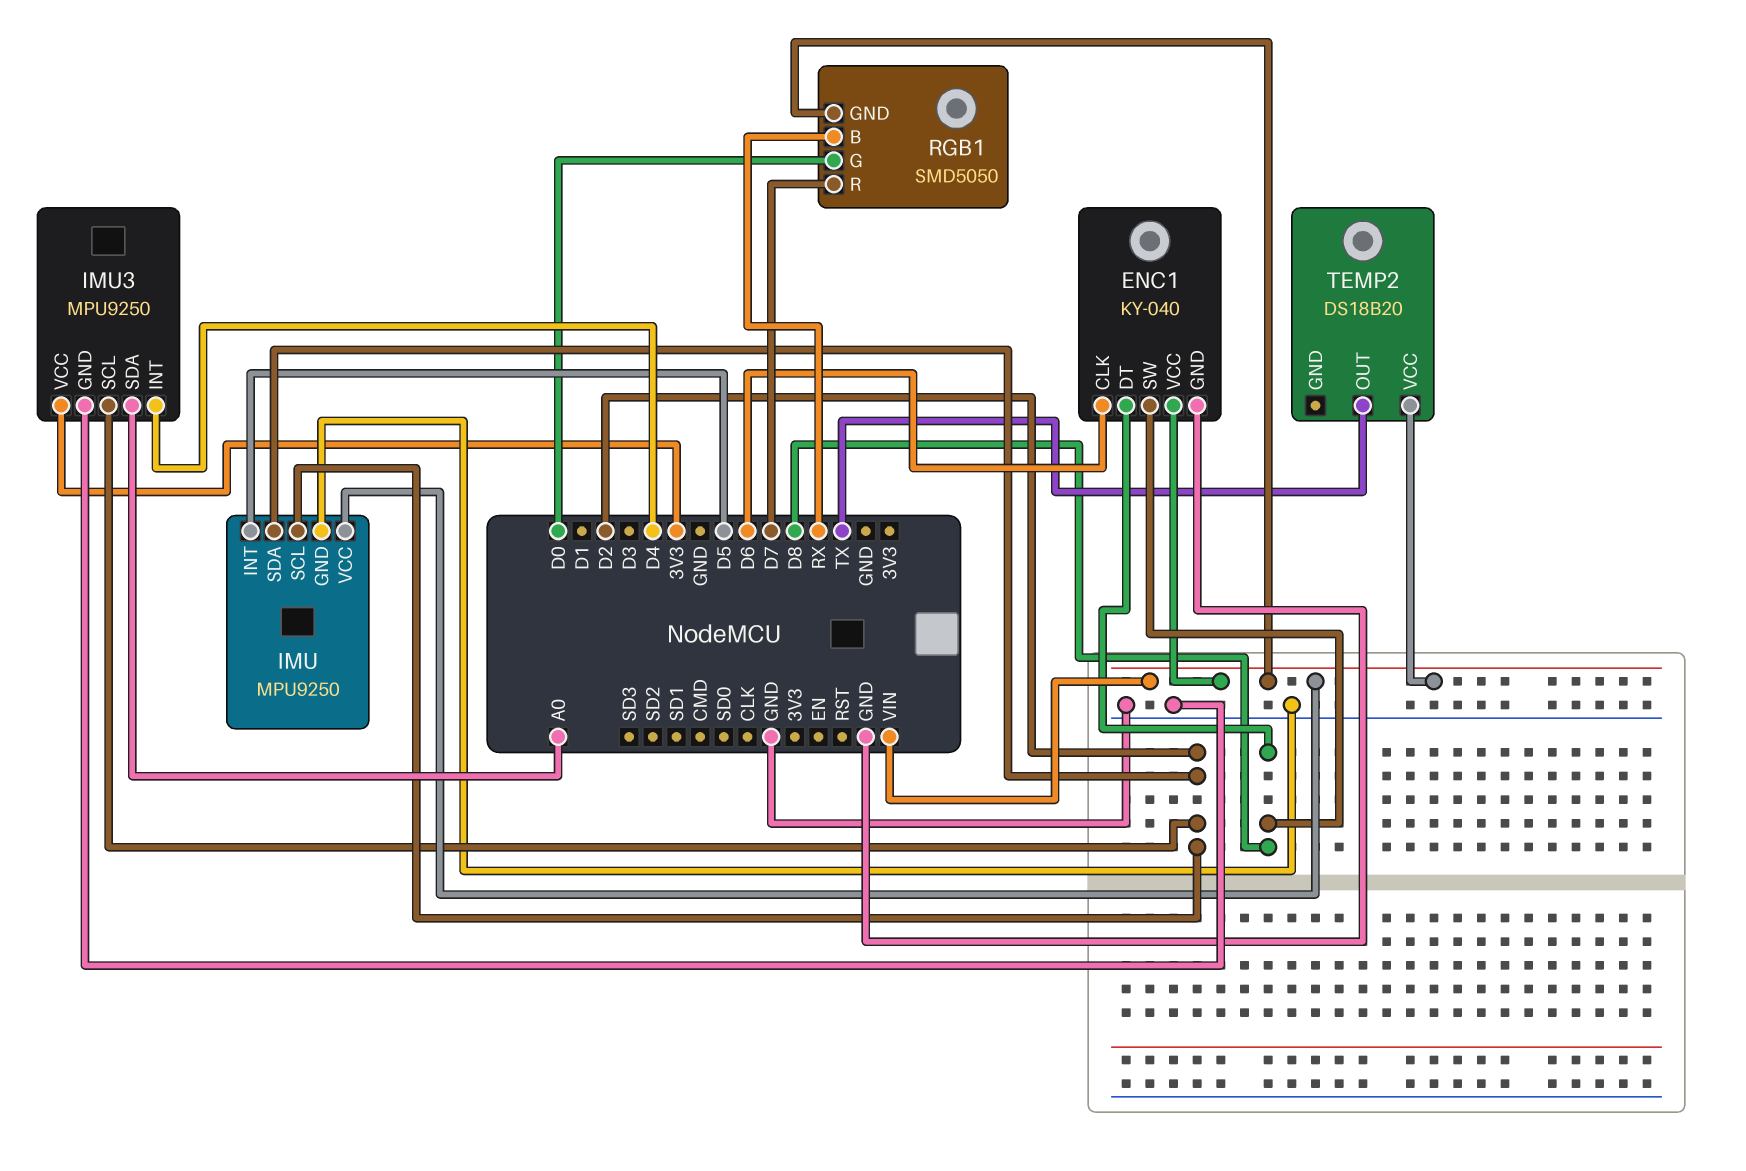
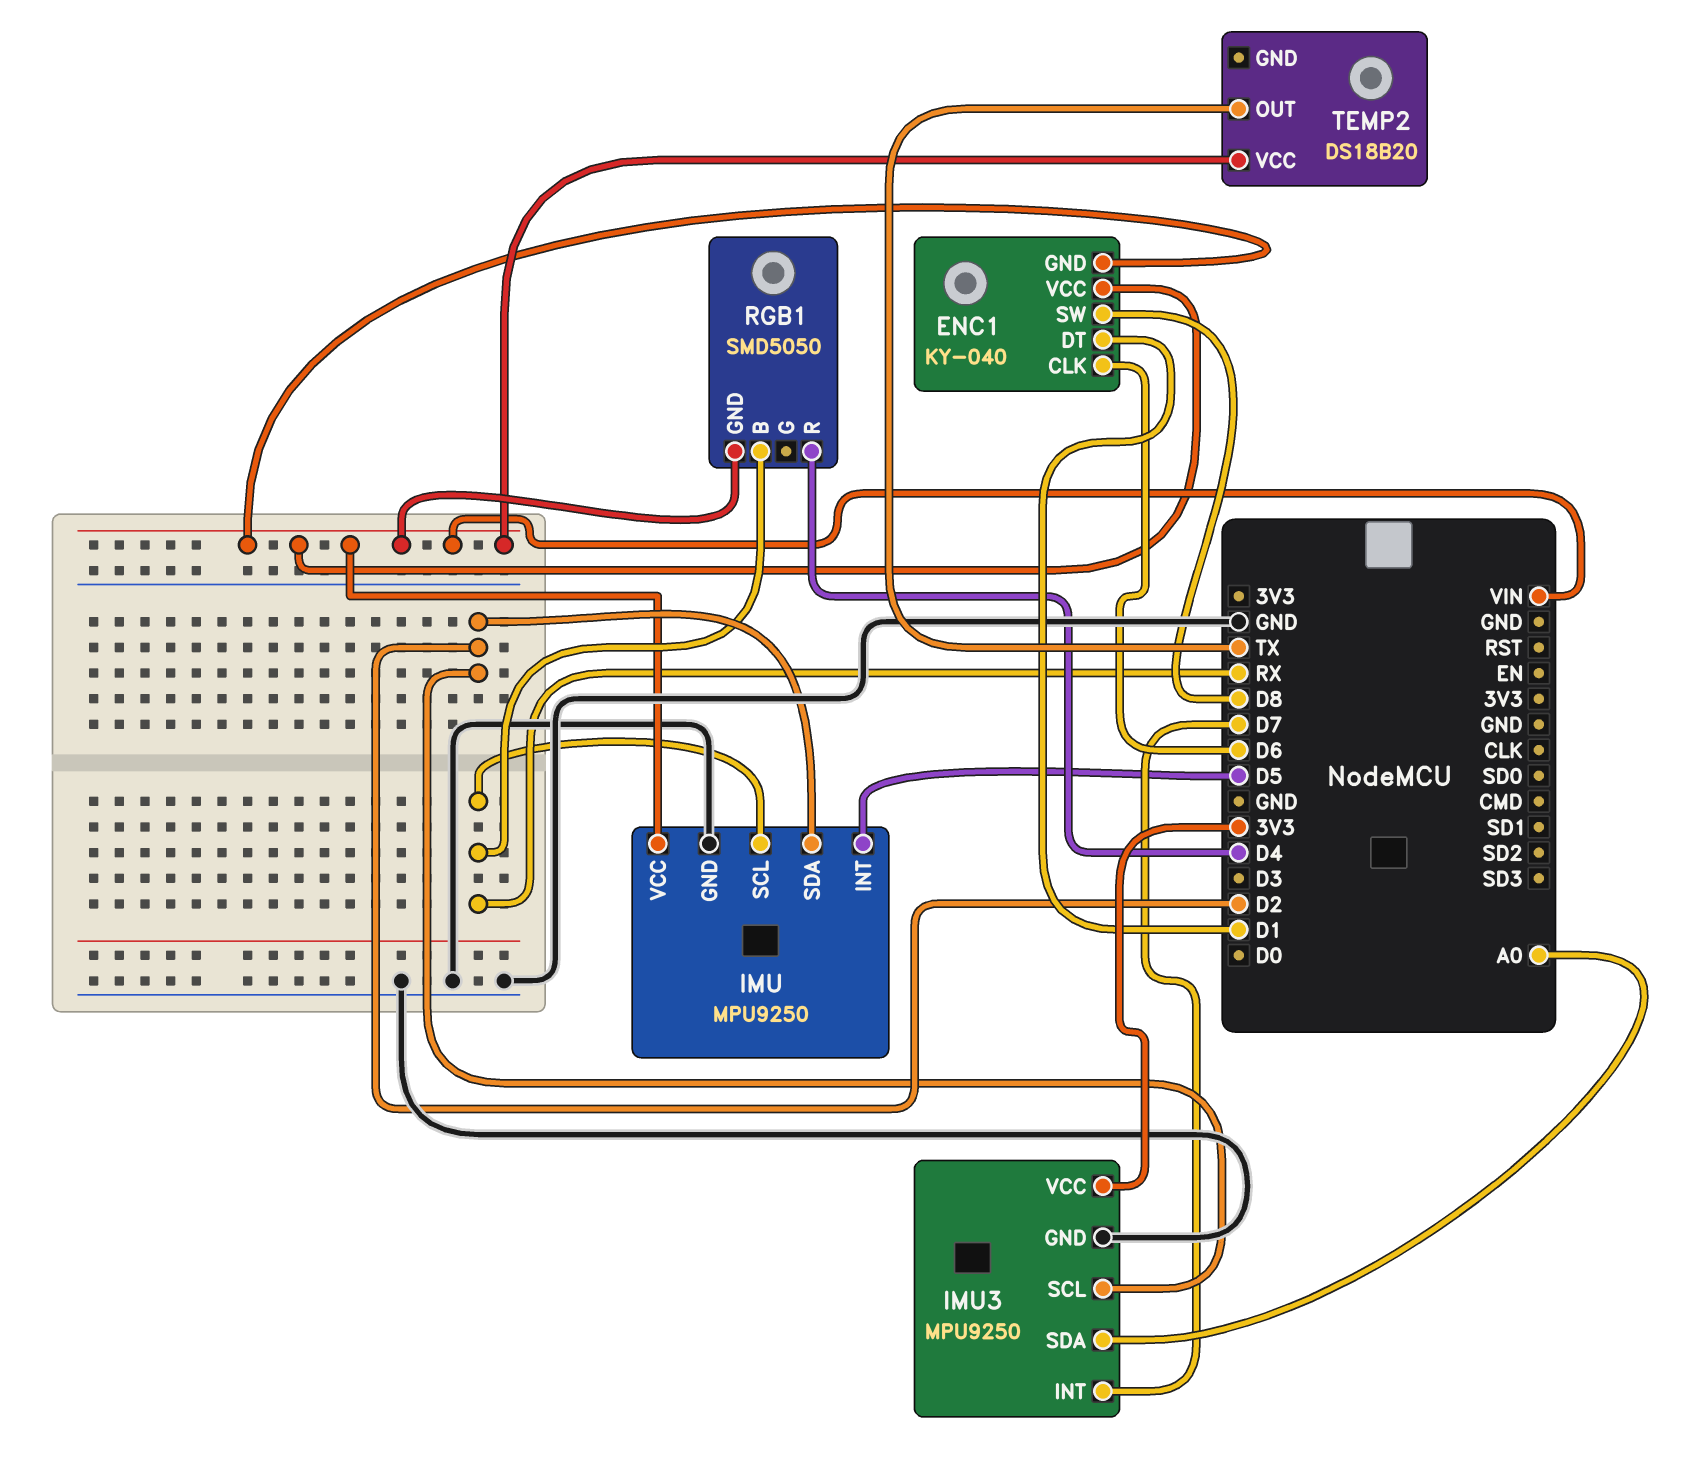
ENC1 pin DT: D8 -> D1
ENC1 pin GND: GND -> VIN
IMU pin SCL: D2 -> RX
IMU3 pin INT: D4 -> D7
RGB1 pin G: D0 -> none
RGB1 pin R: D7 -> D4

